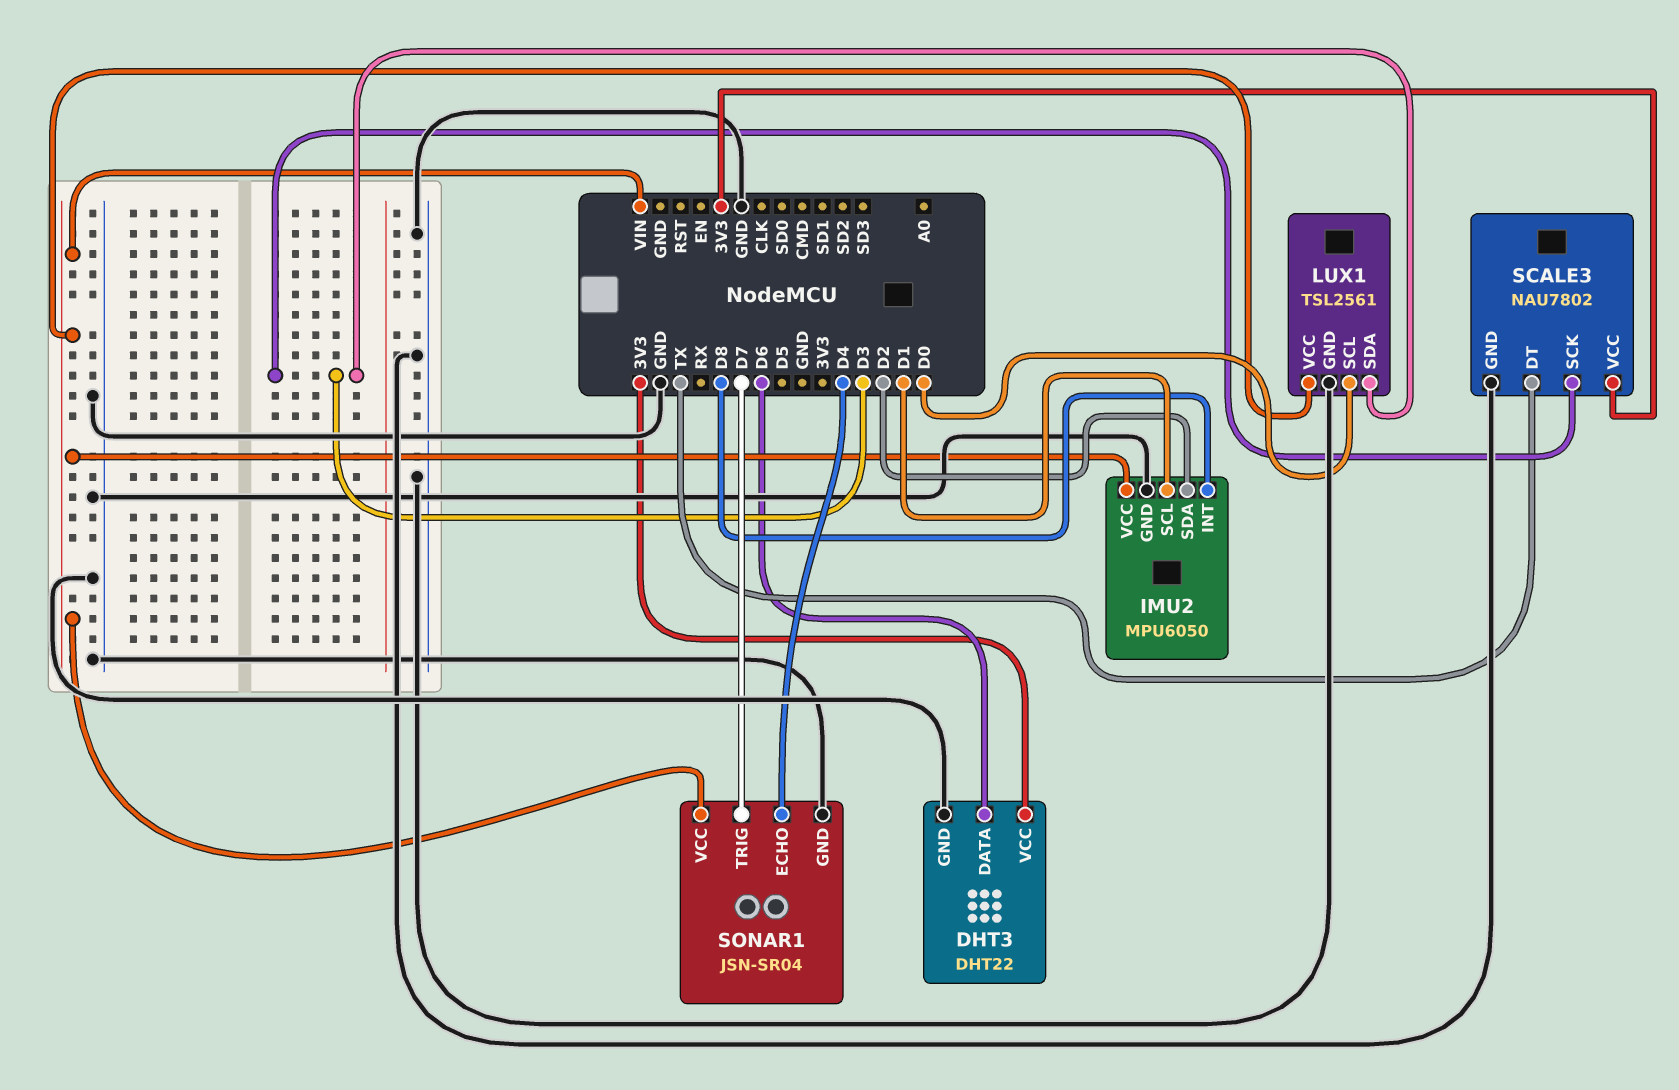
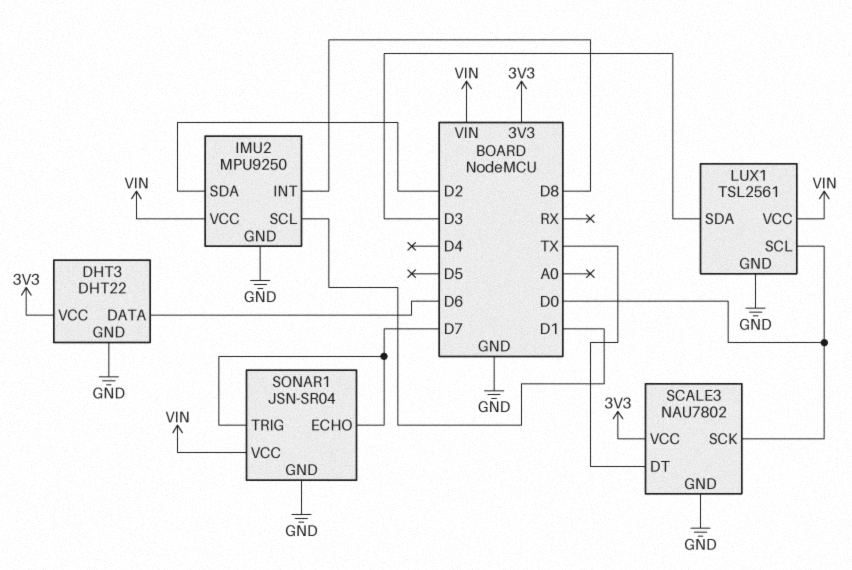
IMU2: MPU6050 -> MPU9250
SCALE3 pin SCK: D3 -> D0
SONAR1 pin ECHO: D4 -> D7

